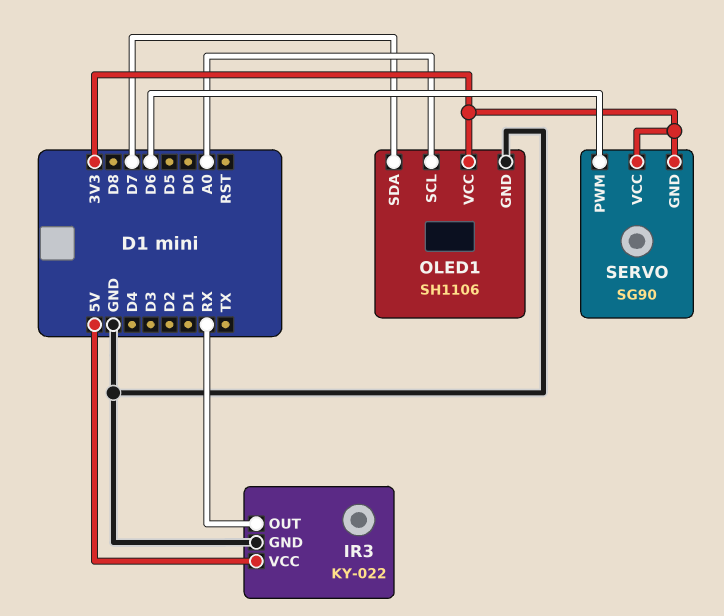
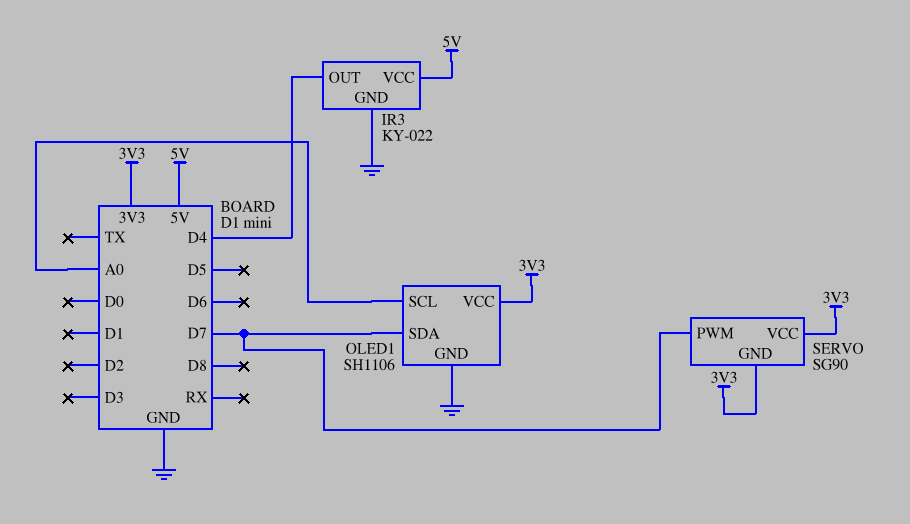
IR3 pin OUT: RX -> D4
SERVO pin PWM: D6 -> D7

